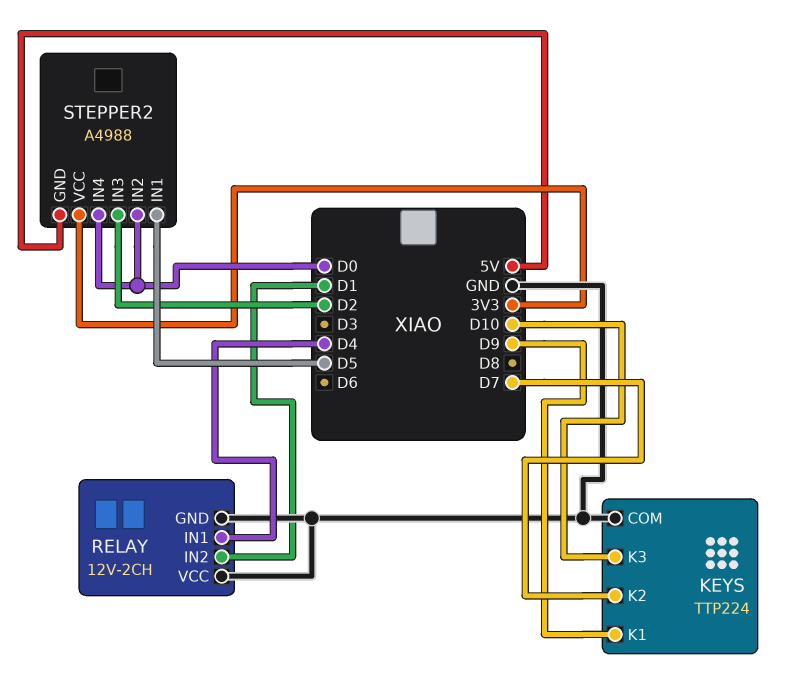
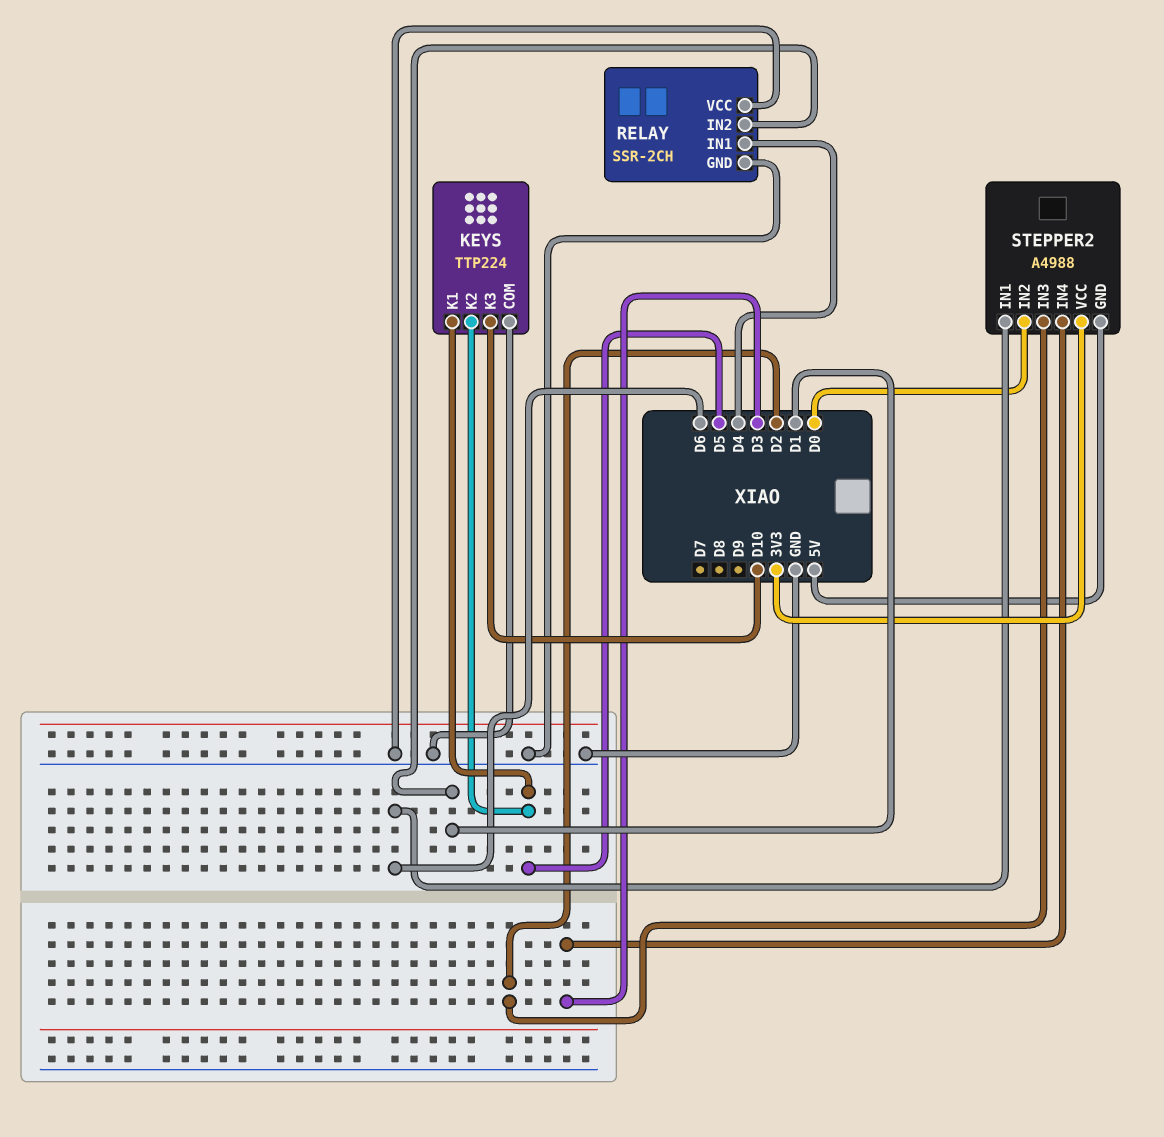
KEYS pin K1: D9 -> D5
KEYS pin K2: D7 -> D5
RELAY: 12V-2CH -> SSR-2CH
STEPPER2 pin IN1: D5 -> D6
STEPPER2 pin IN4: D0 -> D3

